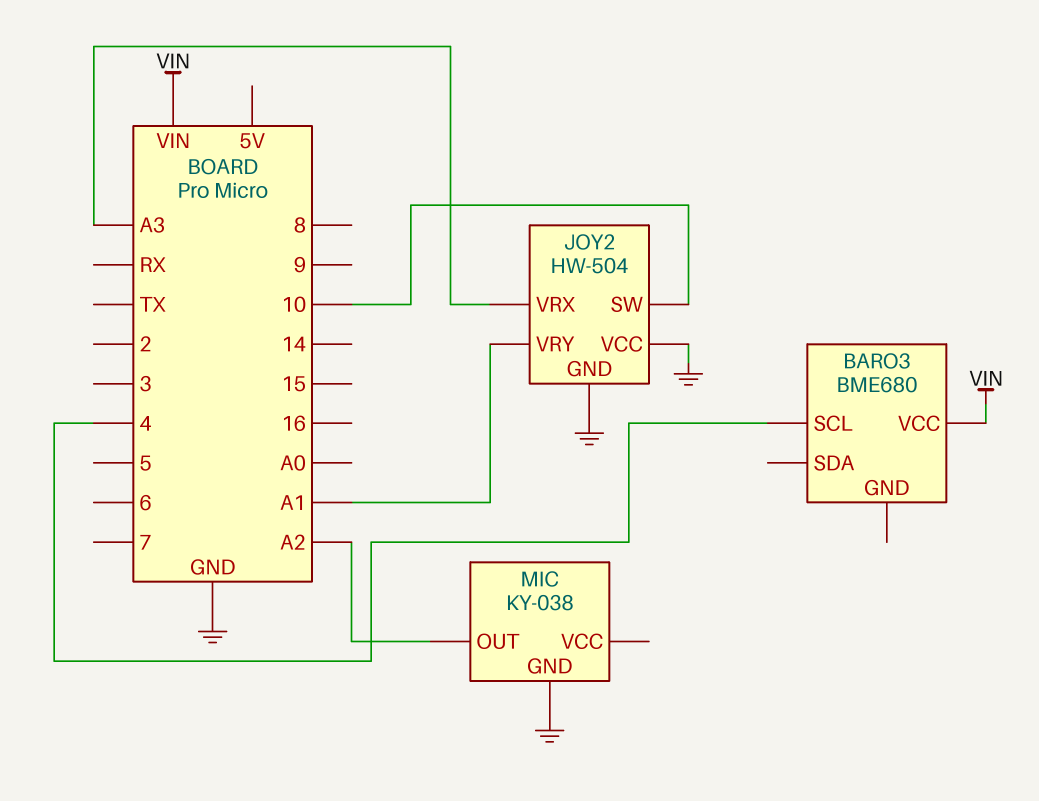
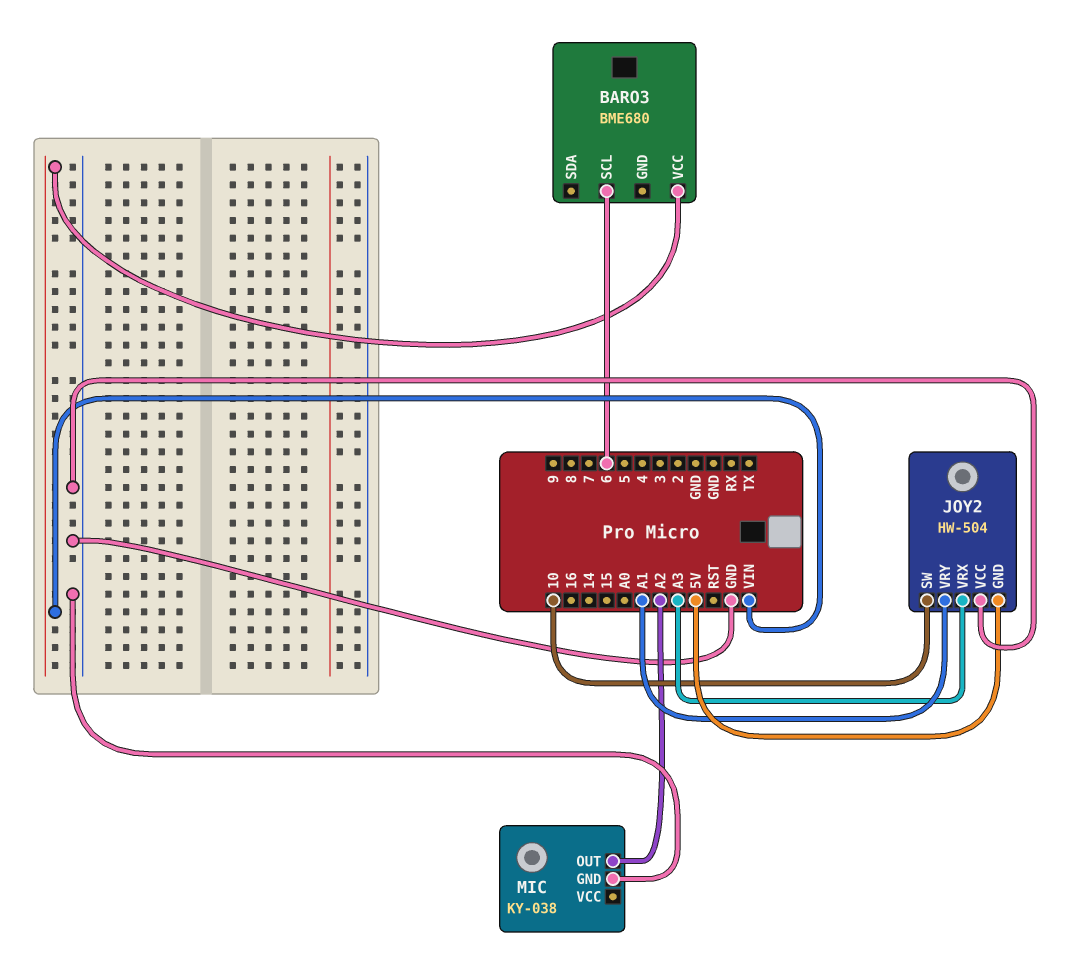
BARO3 pin SCL: 4 -> 6
JOY2 pin GND: GND -> 5V

